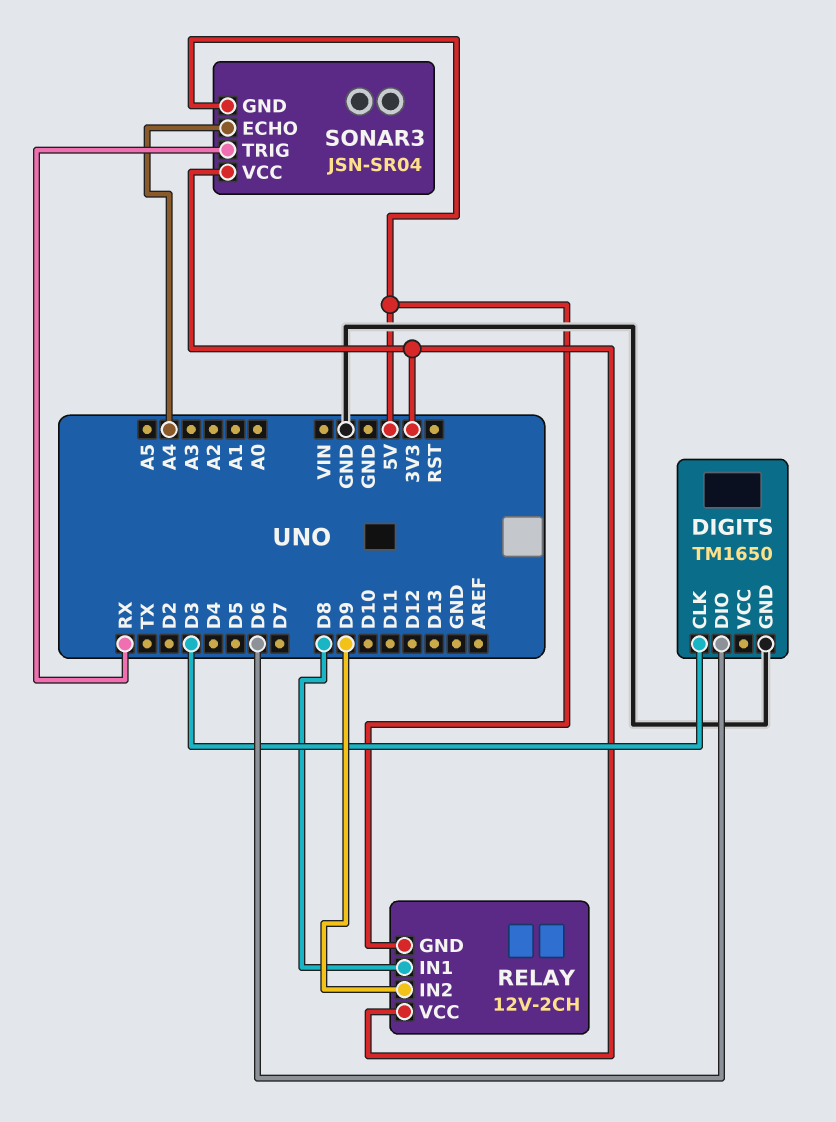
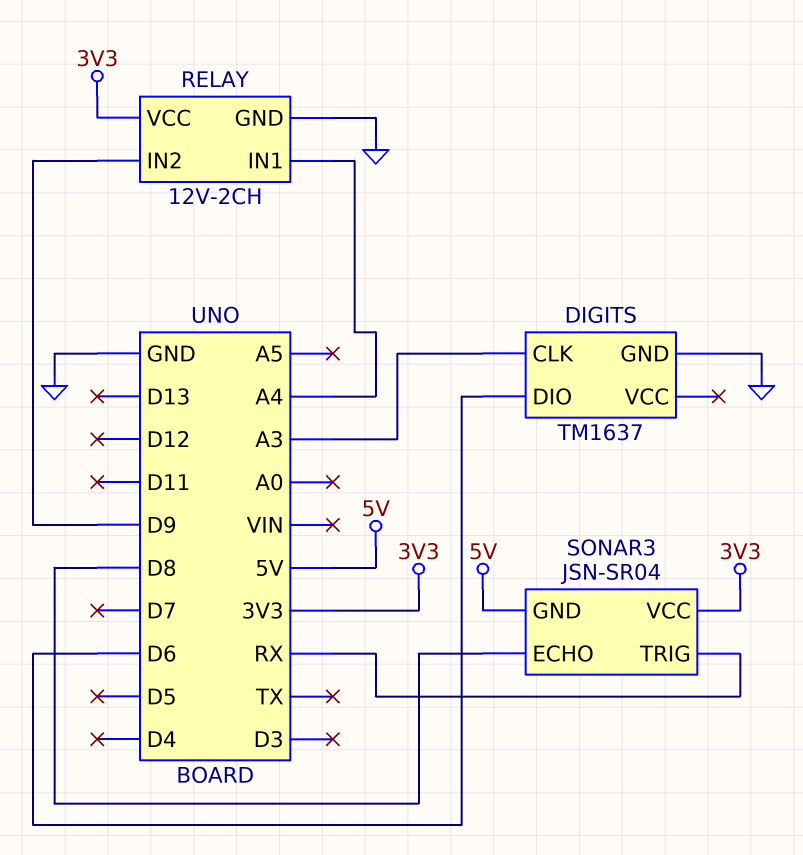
DIGITS: TM1650 -> TM1637
DIGITS pin CLK: D3 -> A3
RELAY pin GND: 5V -> GND
RELAY pin IN1: D8 -> A4
SONAR3 pin ECHO: A4 -> D8

